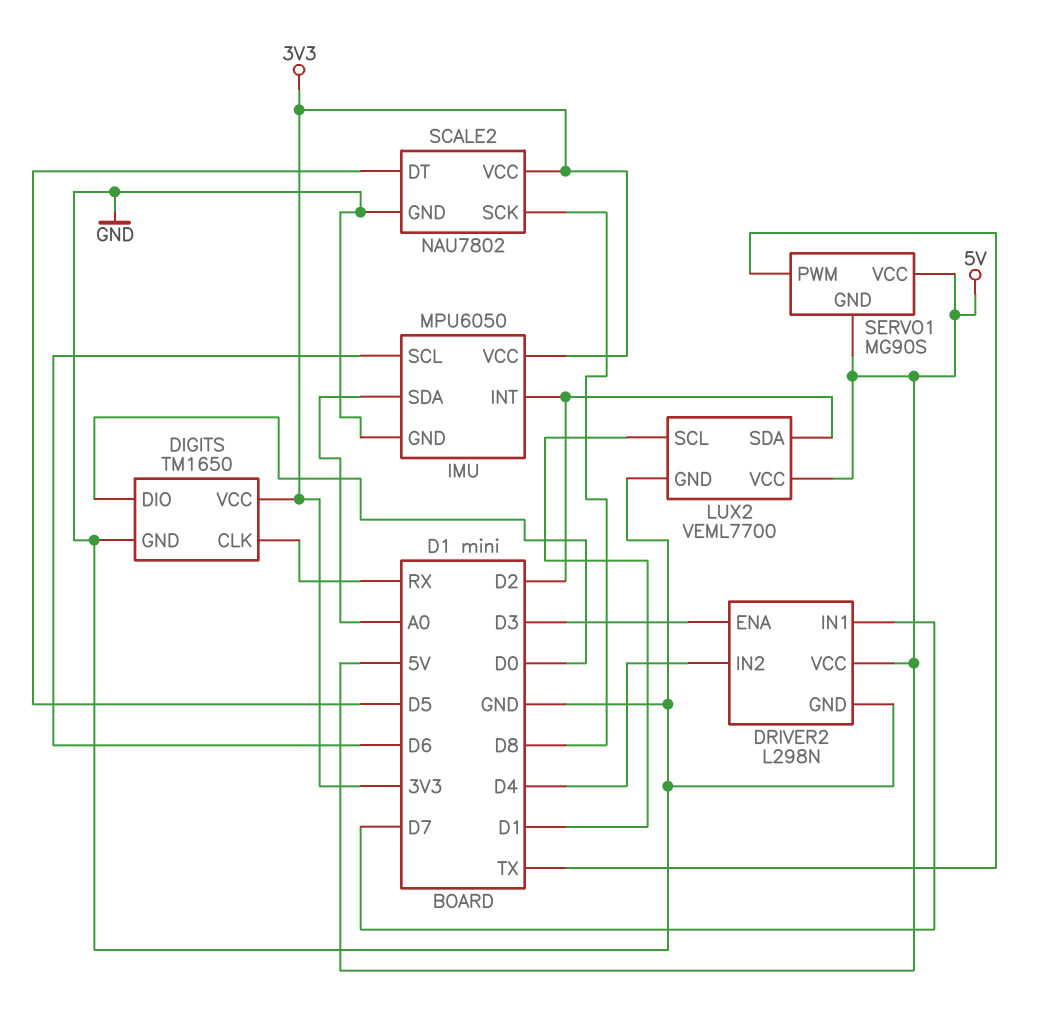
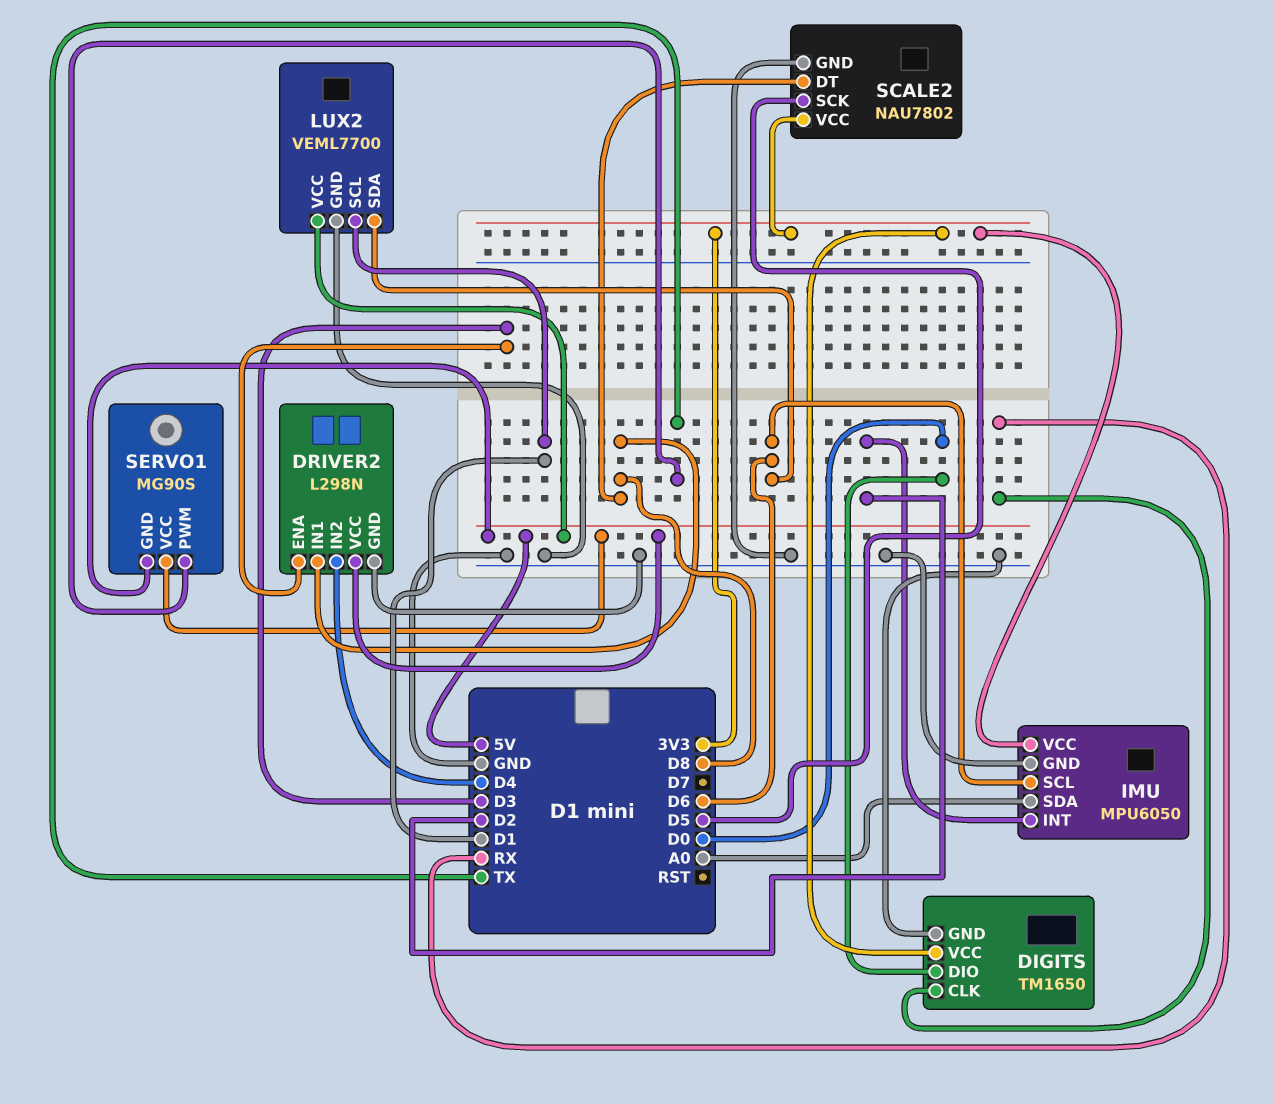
DRIVER2 pin IN1: D7 -> D8
LUX2 pin SDA: D2 -> D6
SCALE2 pin DT: D5 -> D8
SCALE2 pin SCK: D8 -> D5

